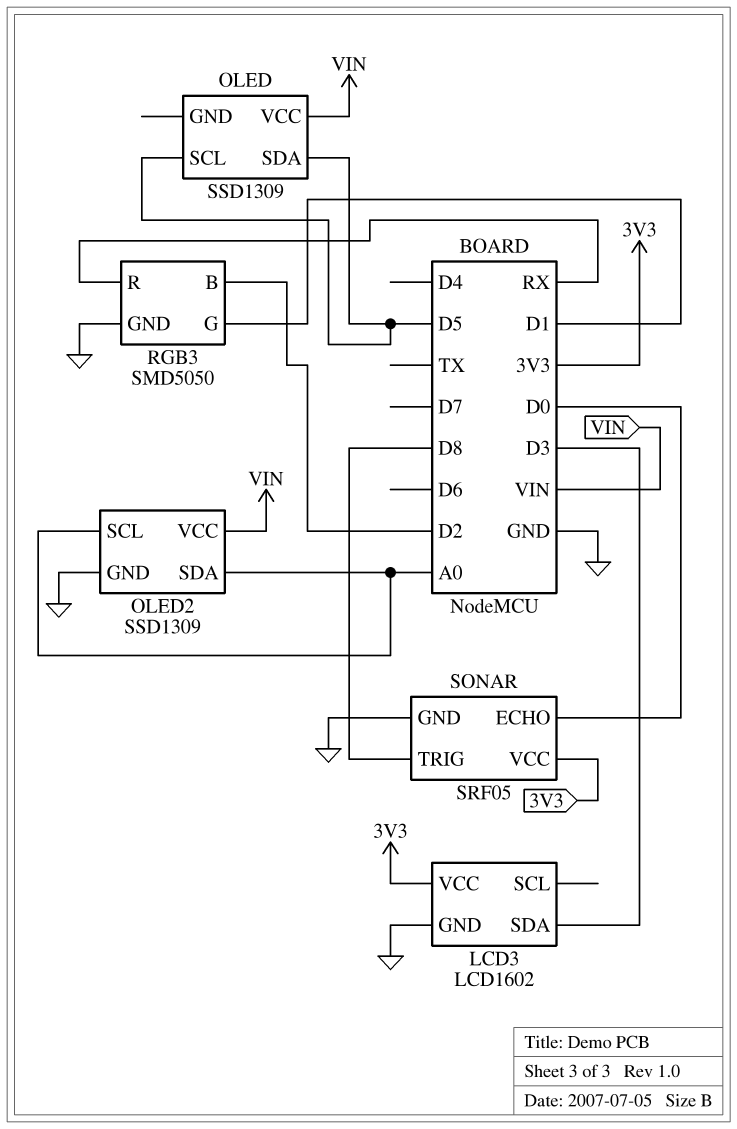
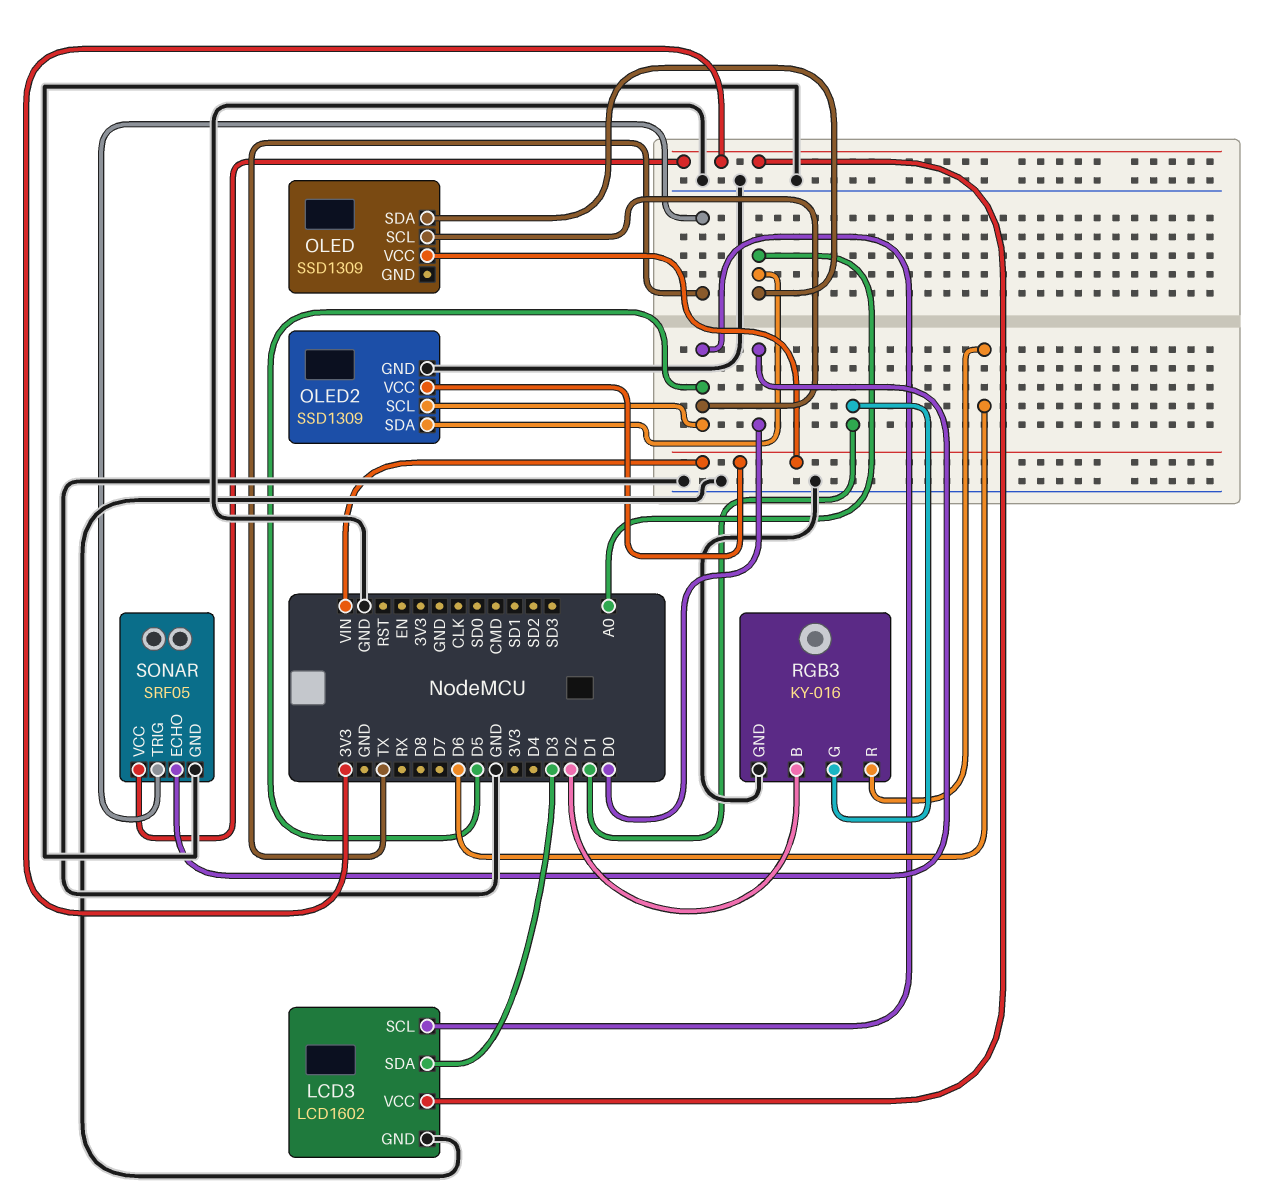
LCD3 pin SCL: none -> D5
OLED pin SDA: D5 -> A0
OLED2 pin SCL: A0 -> D5
RGB3: SMD5050 -> KY-016
RGB3 pin R: RX -> D6
SONAR pin TRIG: D8 -> TX

